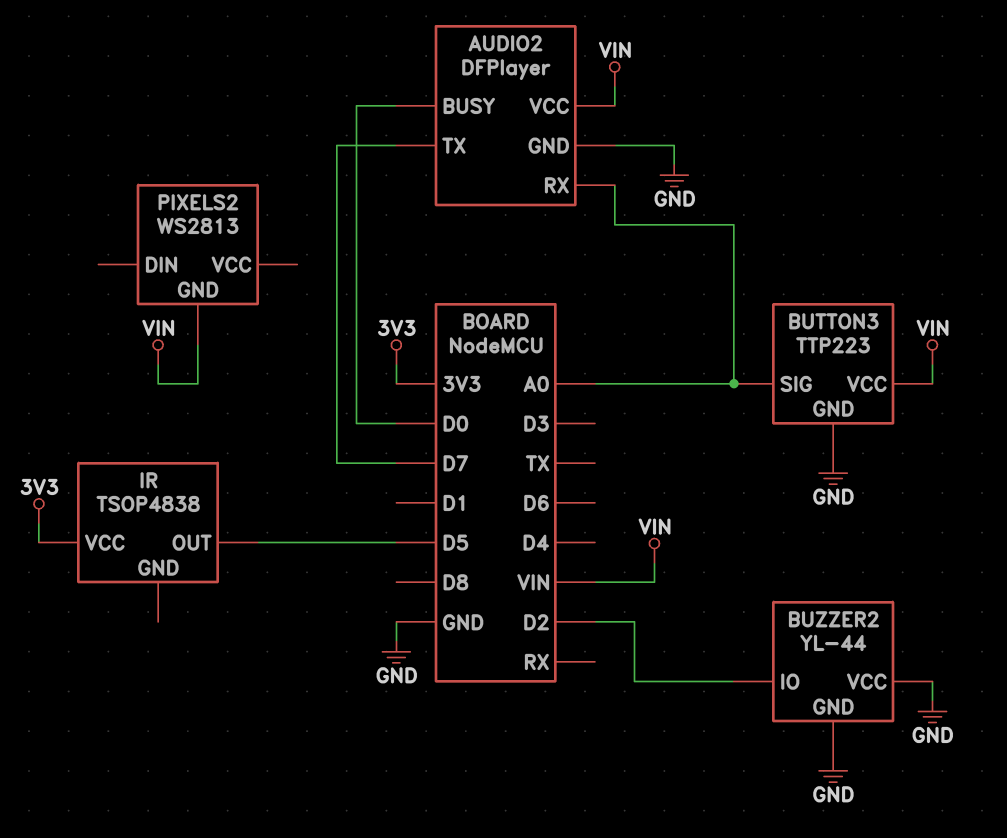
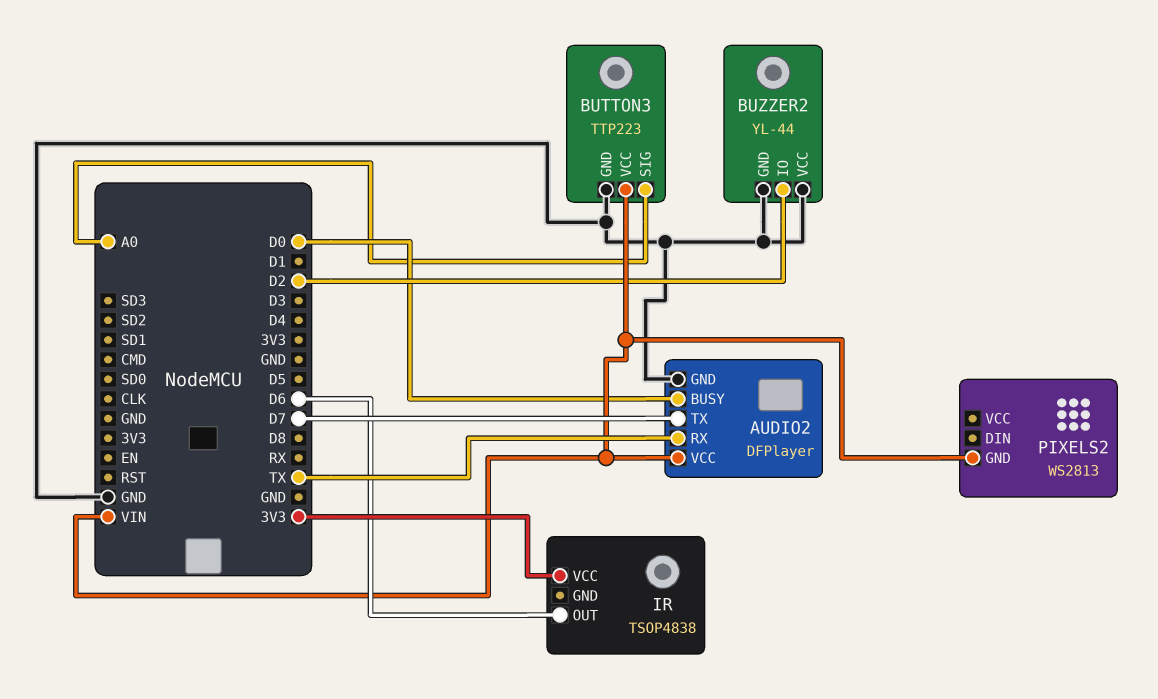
AUDIO2 pin RX: A0 -> TX
IR pin OUT: D5 -> D6

